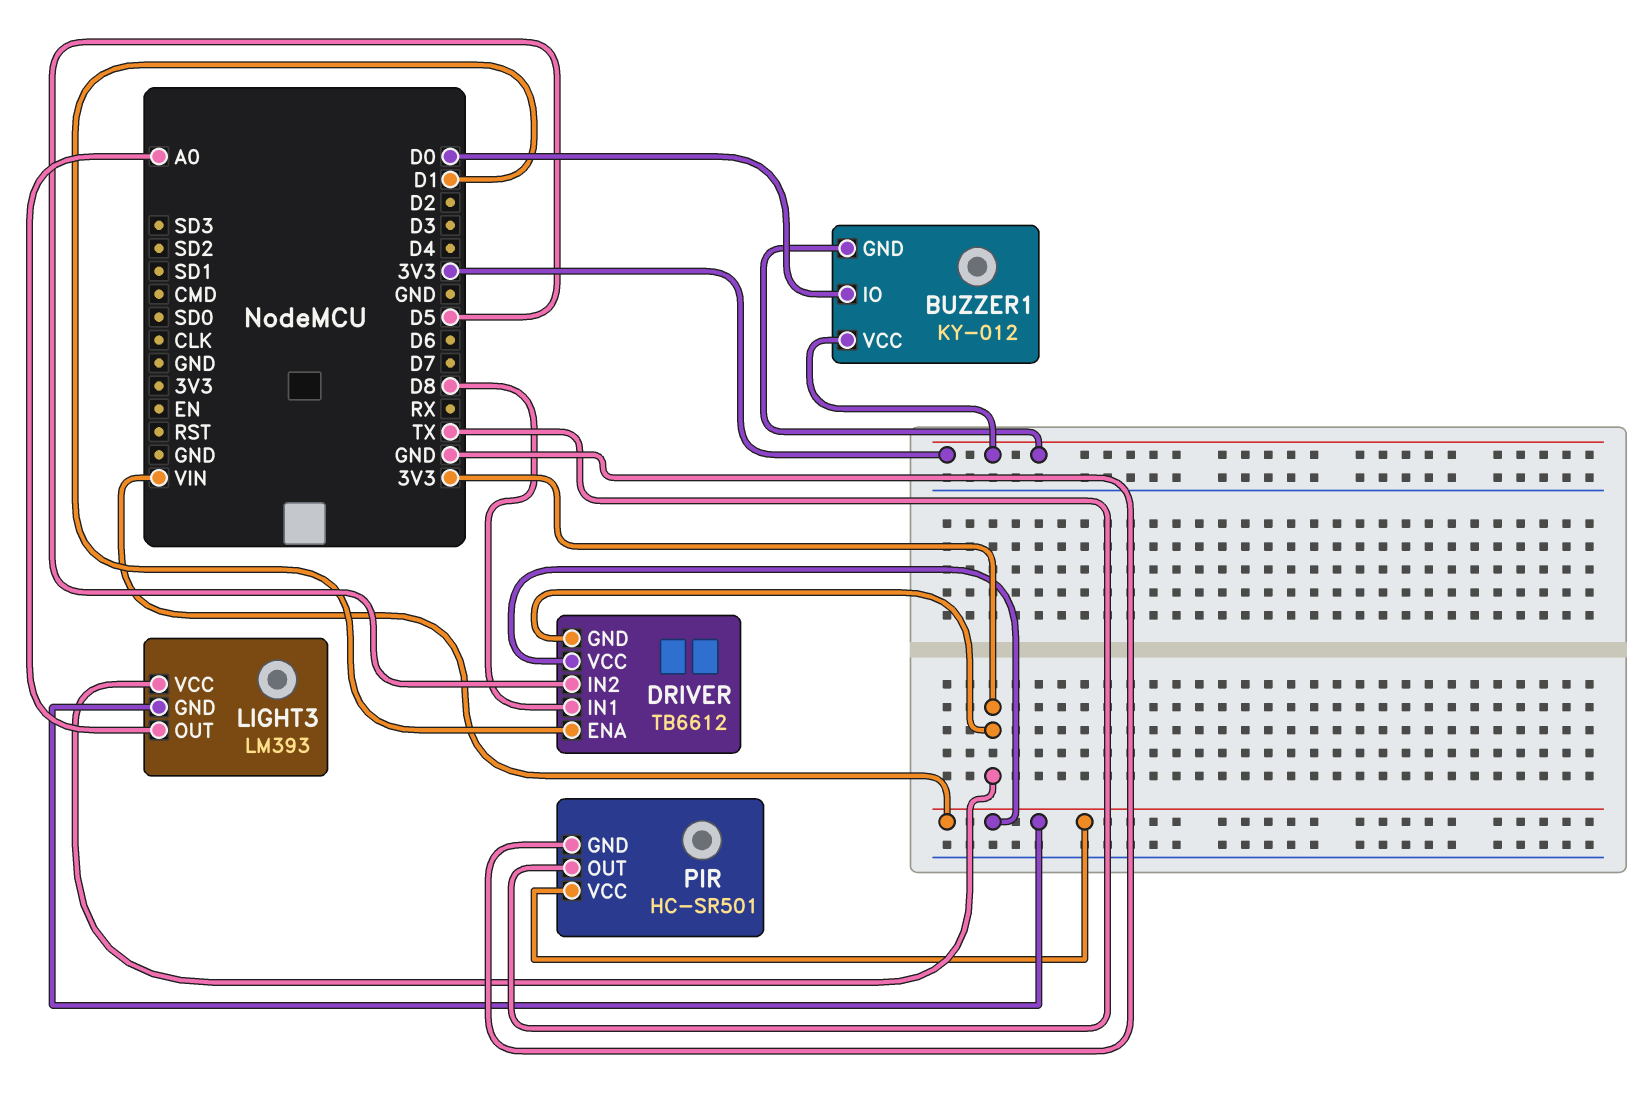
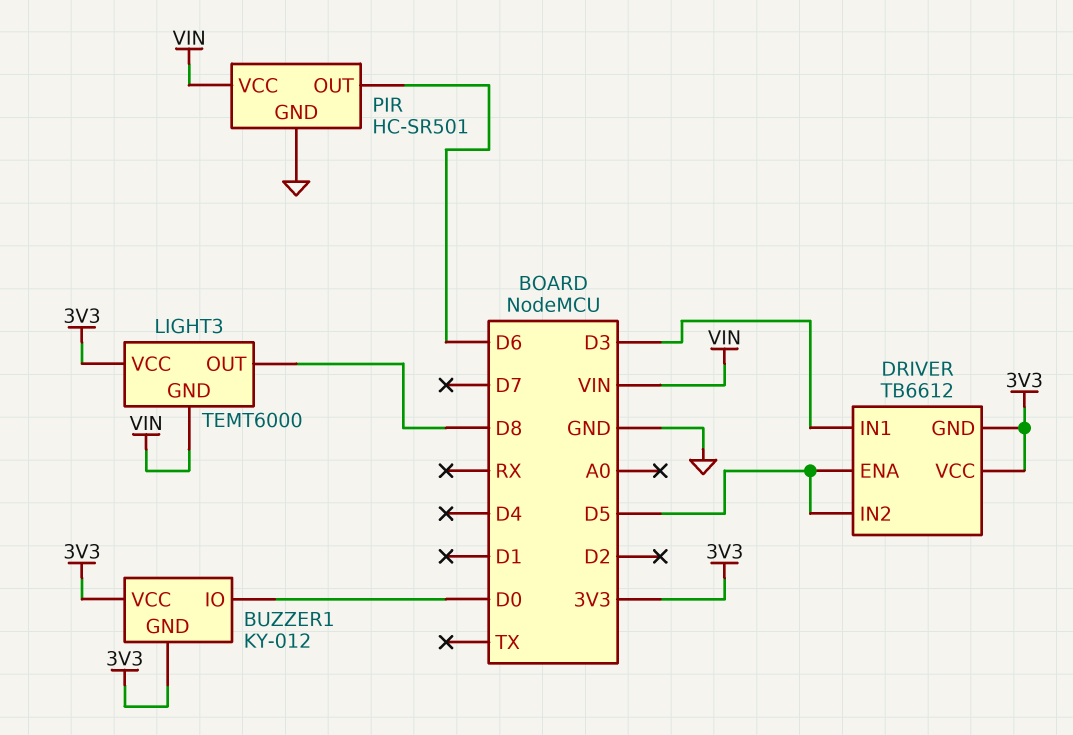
DRIVER pin ENA: D1 -> D5
DRIVER pin IN1: D8 -> D3
DRIVER pin VCC: VIN -> 3V3
LIGHT3: LM393 -> TEMT6000
LIGHT3 pin OUT: A0 -> D8
PIR pin OUT: TX -> D6

